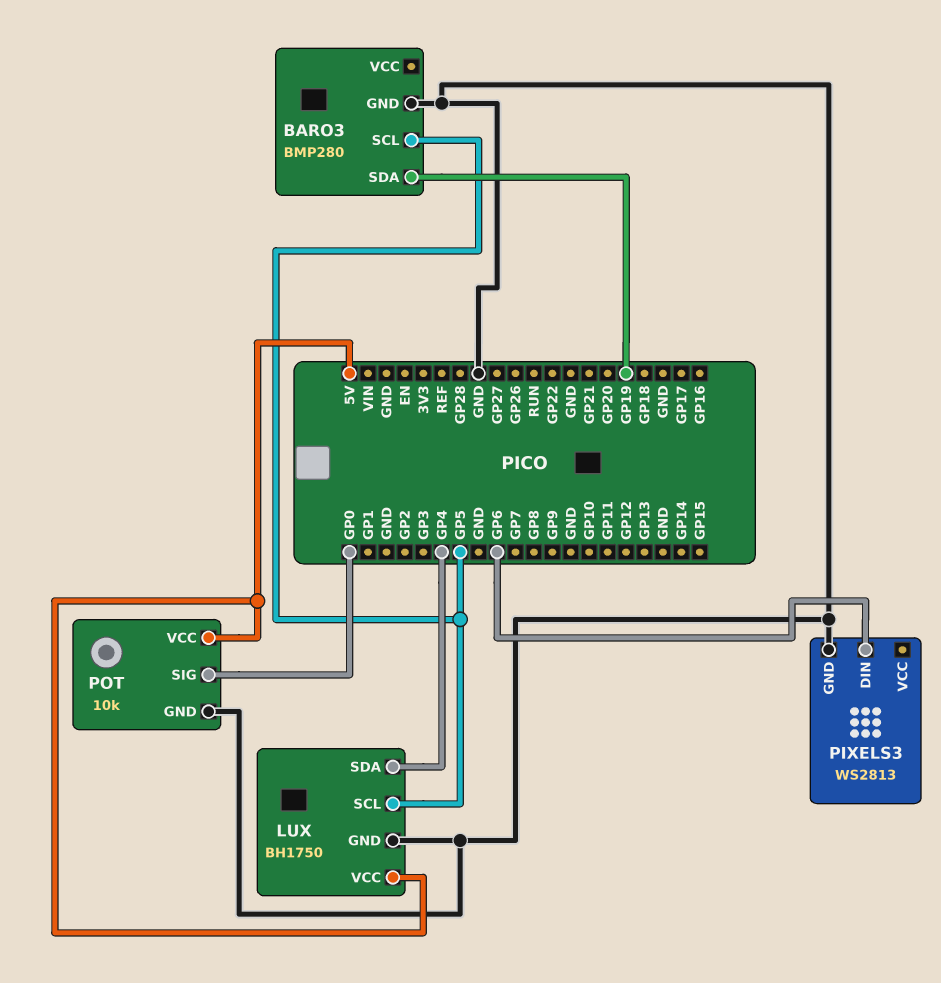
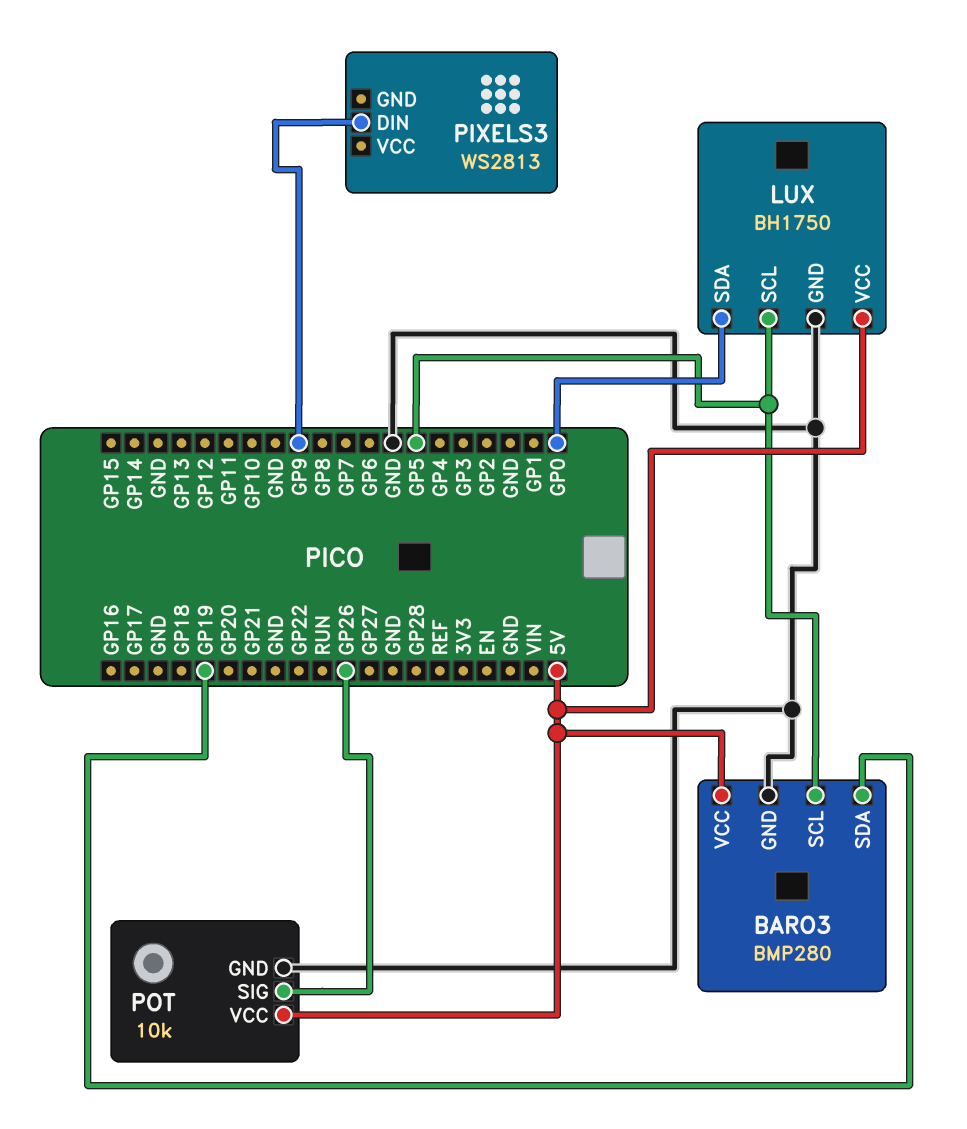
BARO3 pin VCC: none -> 5V
LUX pin SDA: GP4 -> GP0
PIXELS3 pin DIN: GP6 -> GP9
PIXELS3 pin GND: GND -> none
POT pin SIG: GP0 -> GP26

